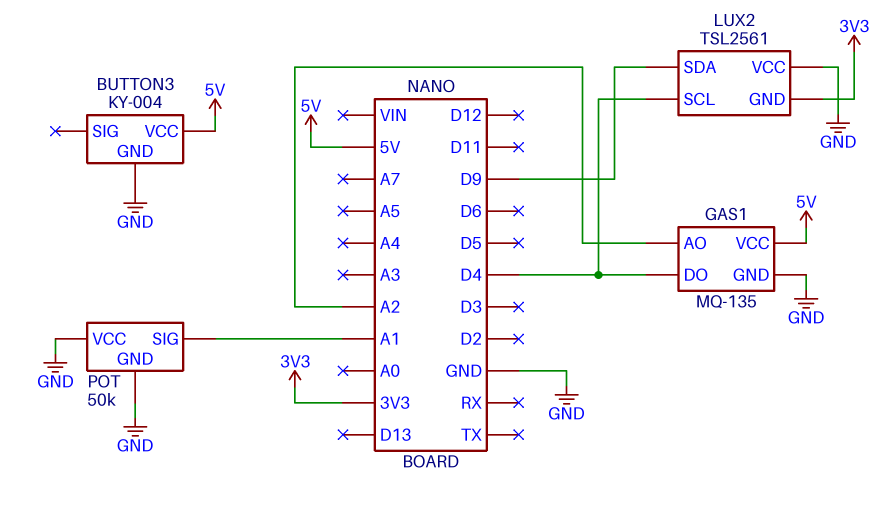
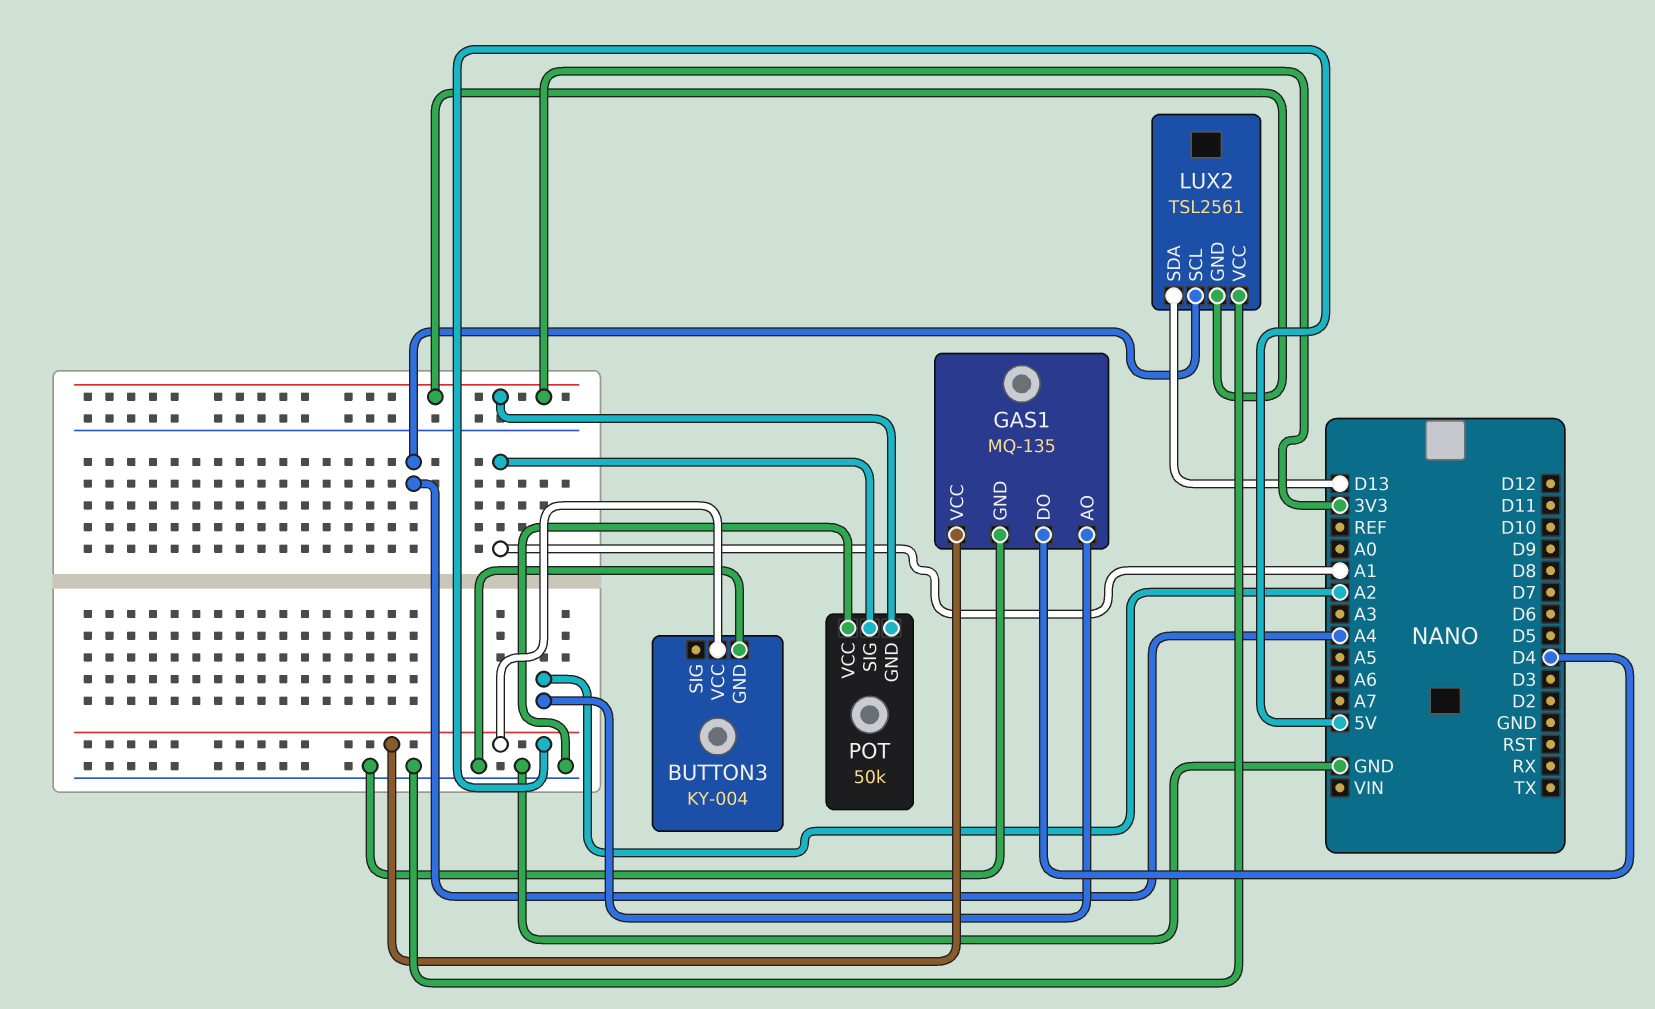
LUX2 pin SCL: D4 -> A4
LUX2 pin SDA: D9 -> D13
POT pin GND: GND -> 3V3

